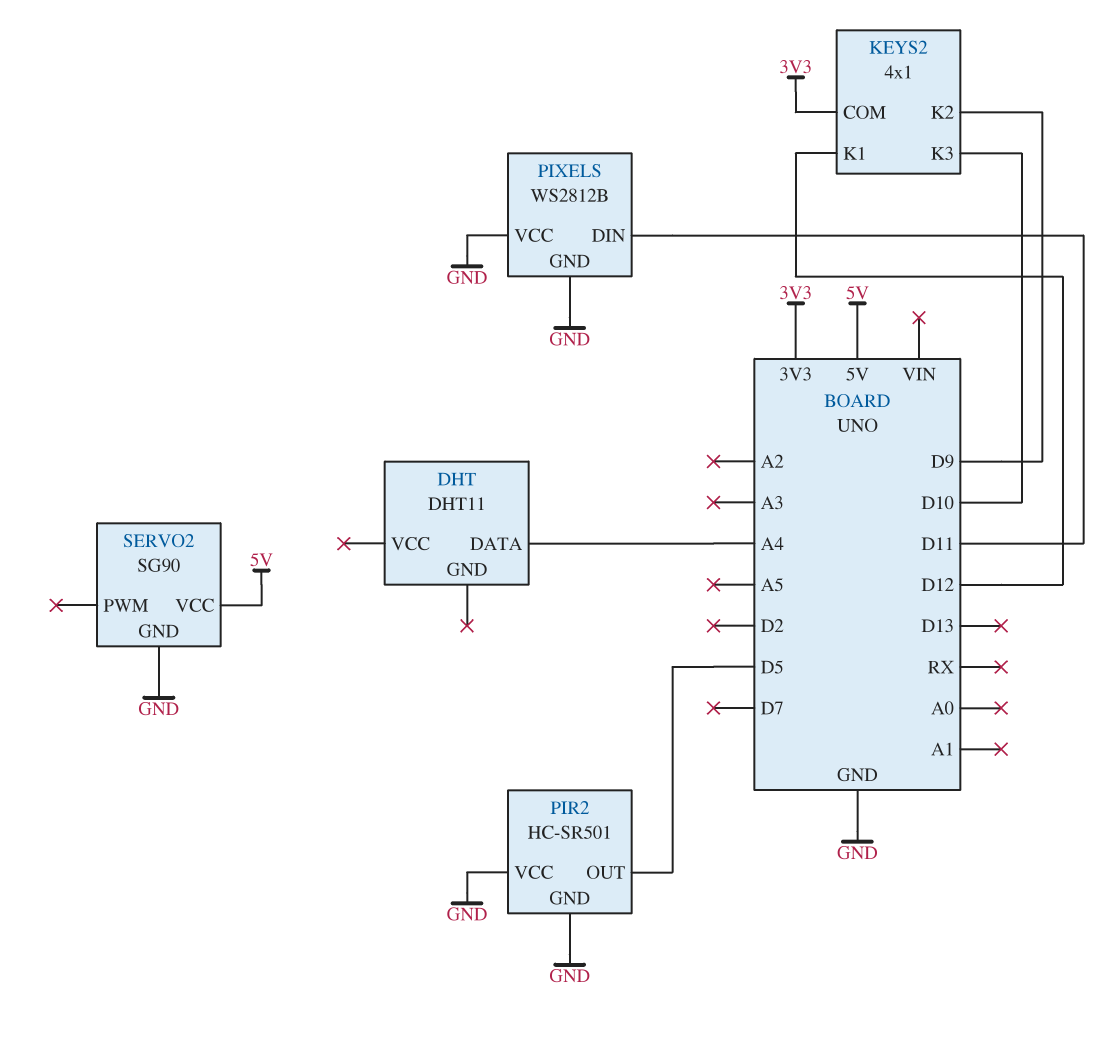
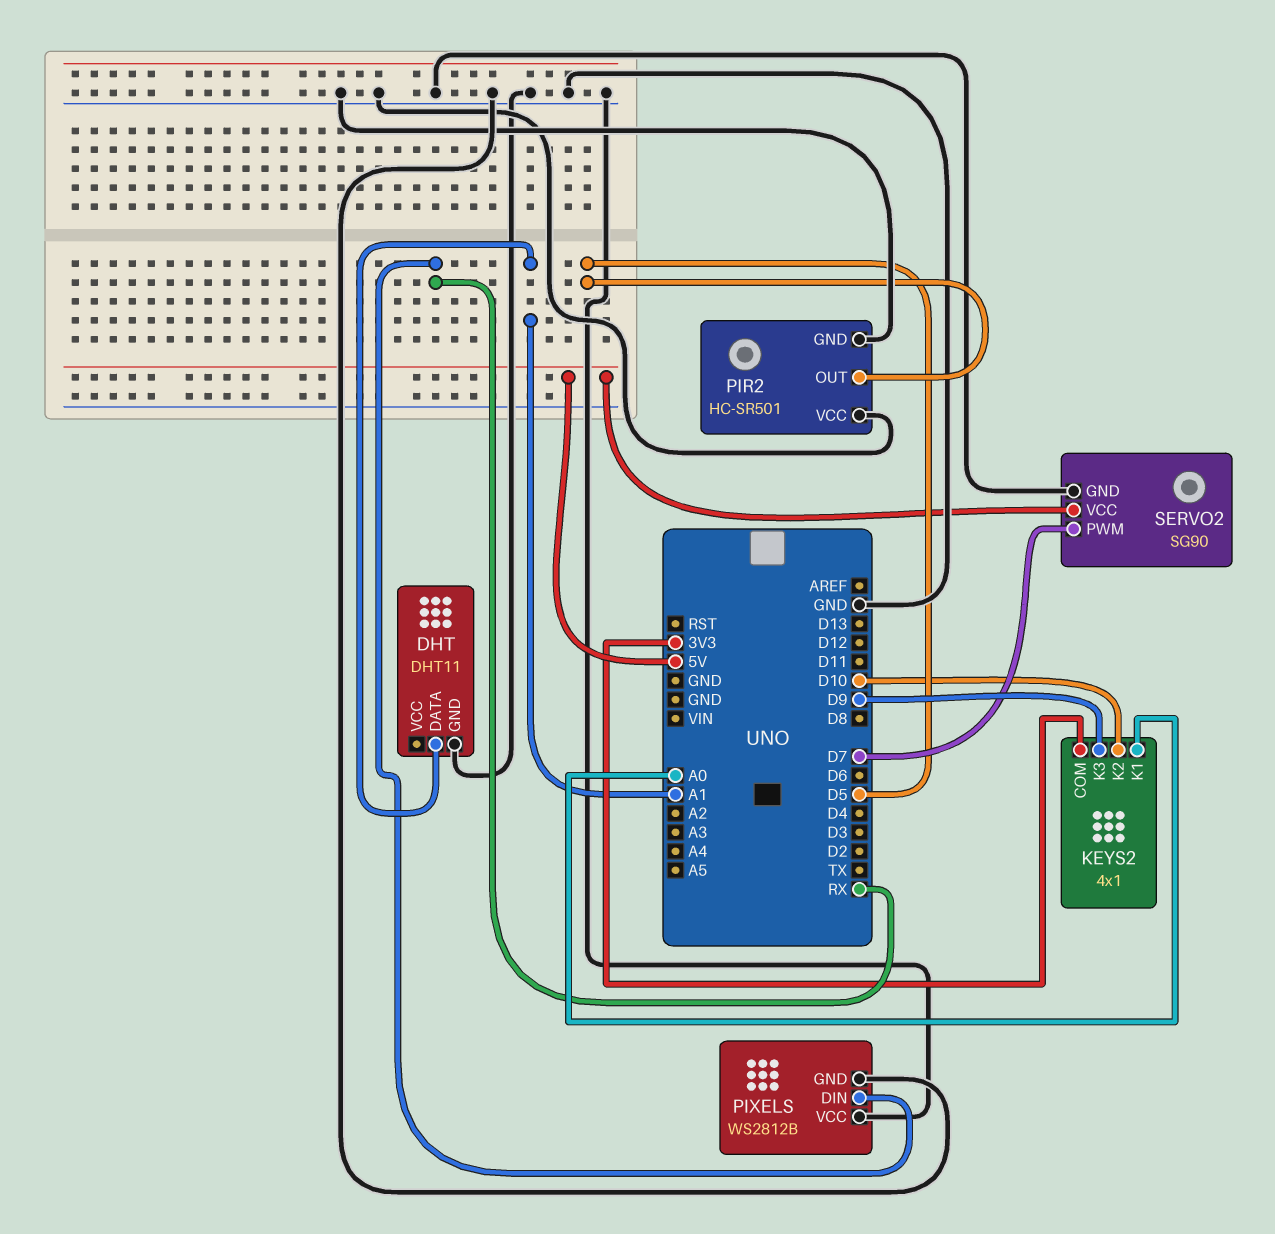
DHT pin DATA: A4 -> A1
DHT pin GND: none -> GND
KEYS2 pin K1: D12 -> A0
KEYS2 pin K2: D9 -> D10
KEYS2 pin K3: D10 -> D9
PIXELS pin DIN: D11 -> RX
SERVO2 pin PWM: none -> D7

